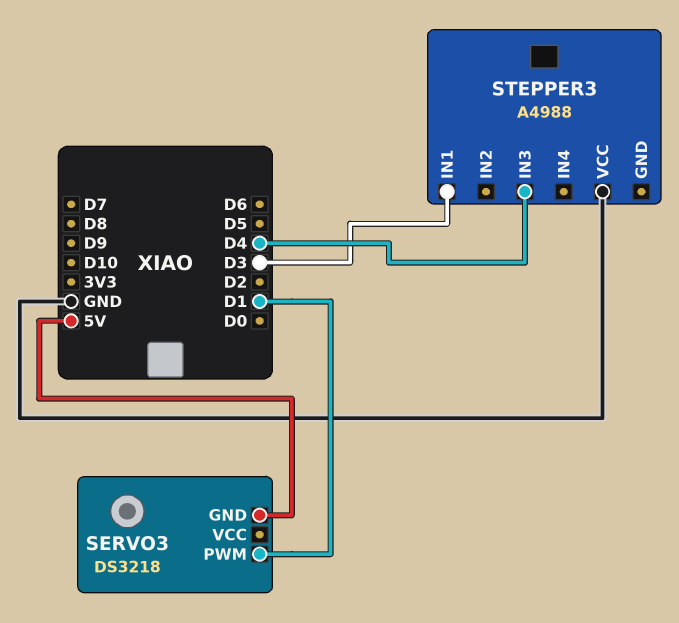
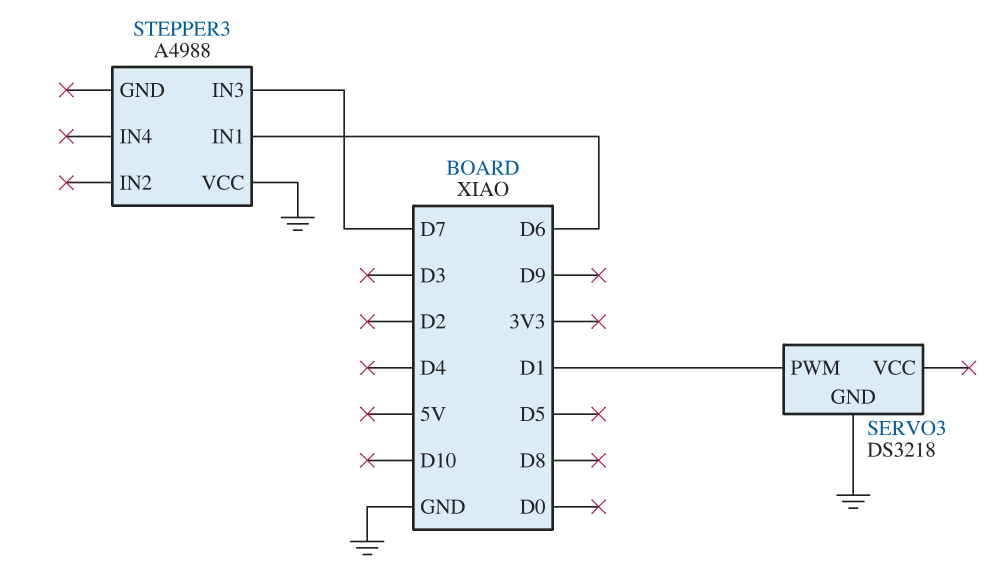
SERVO3 pin GND: 5V -> GND
STEPPER3 pin IN1: D3 -> D6
STEPPER3 pin IN3: D4 -> D7

